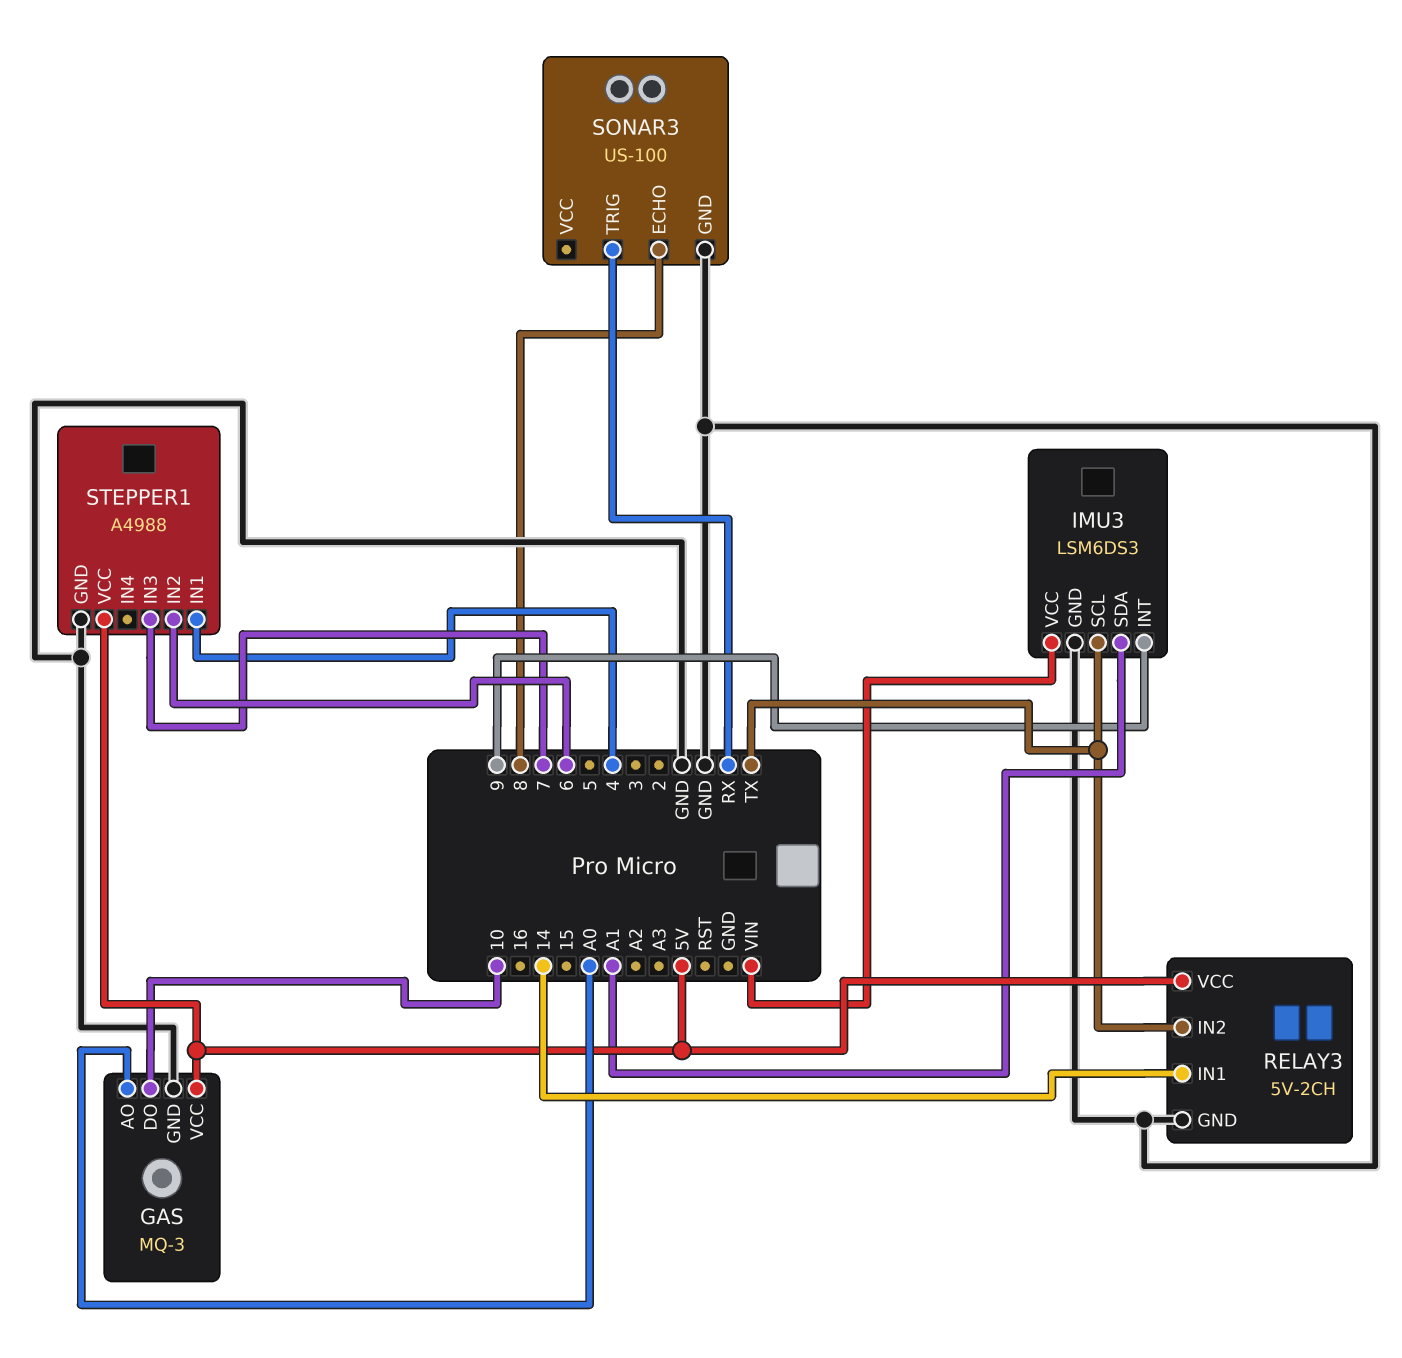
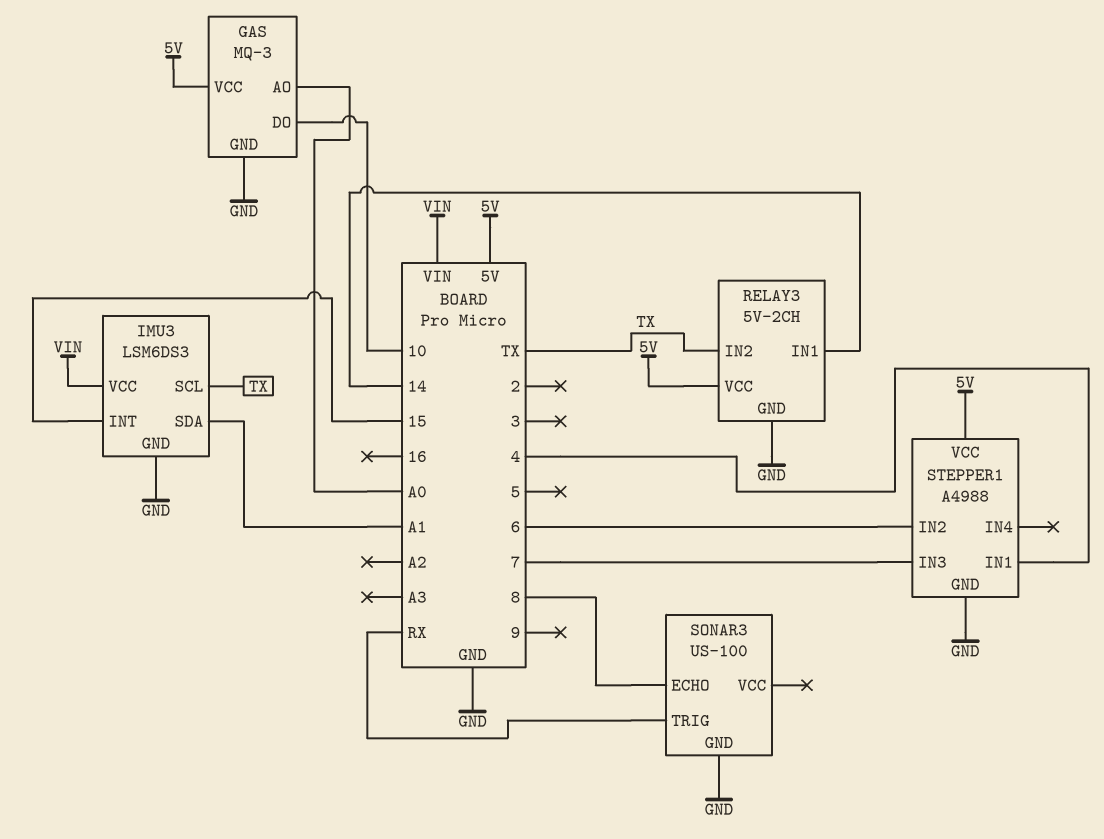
IMU3 pin INT: 9 -> 15

